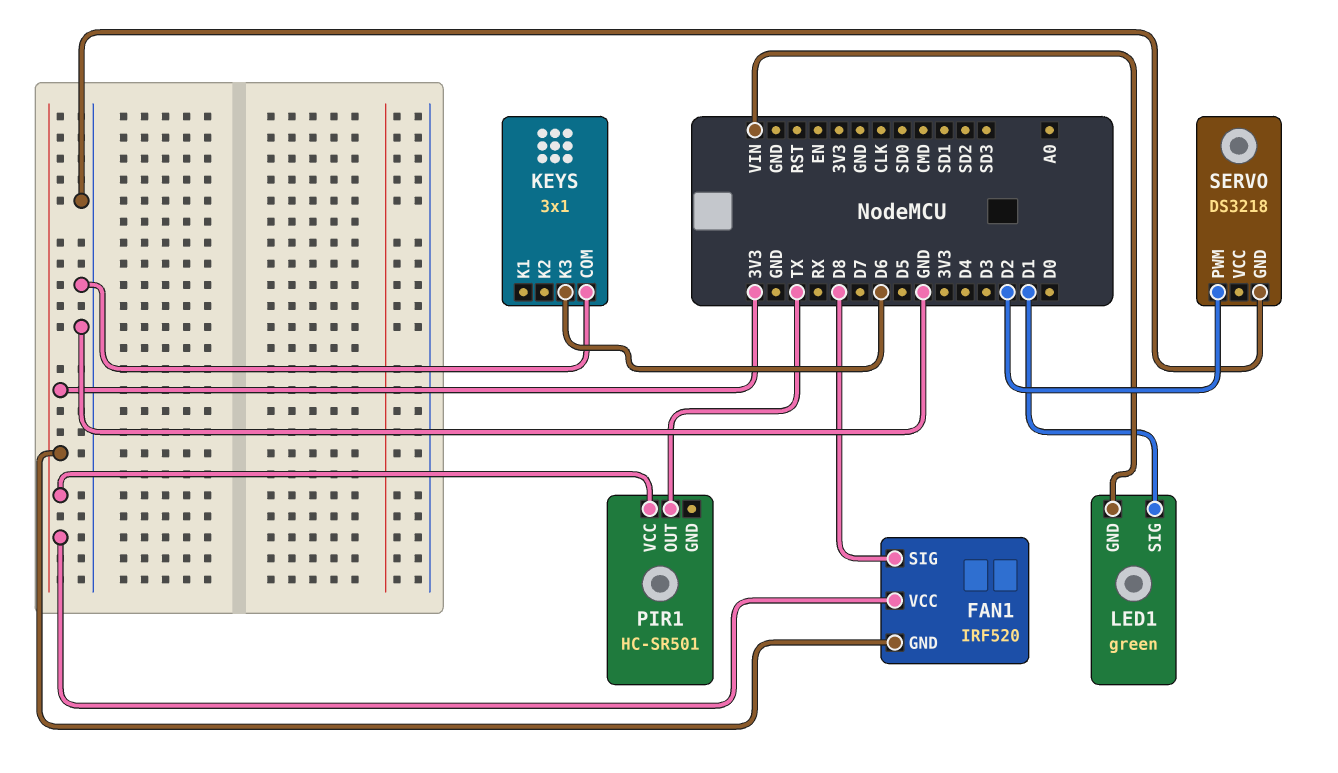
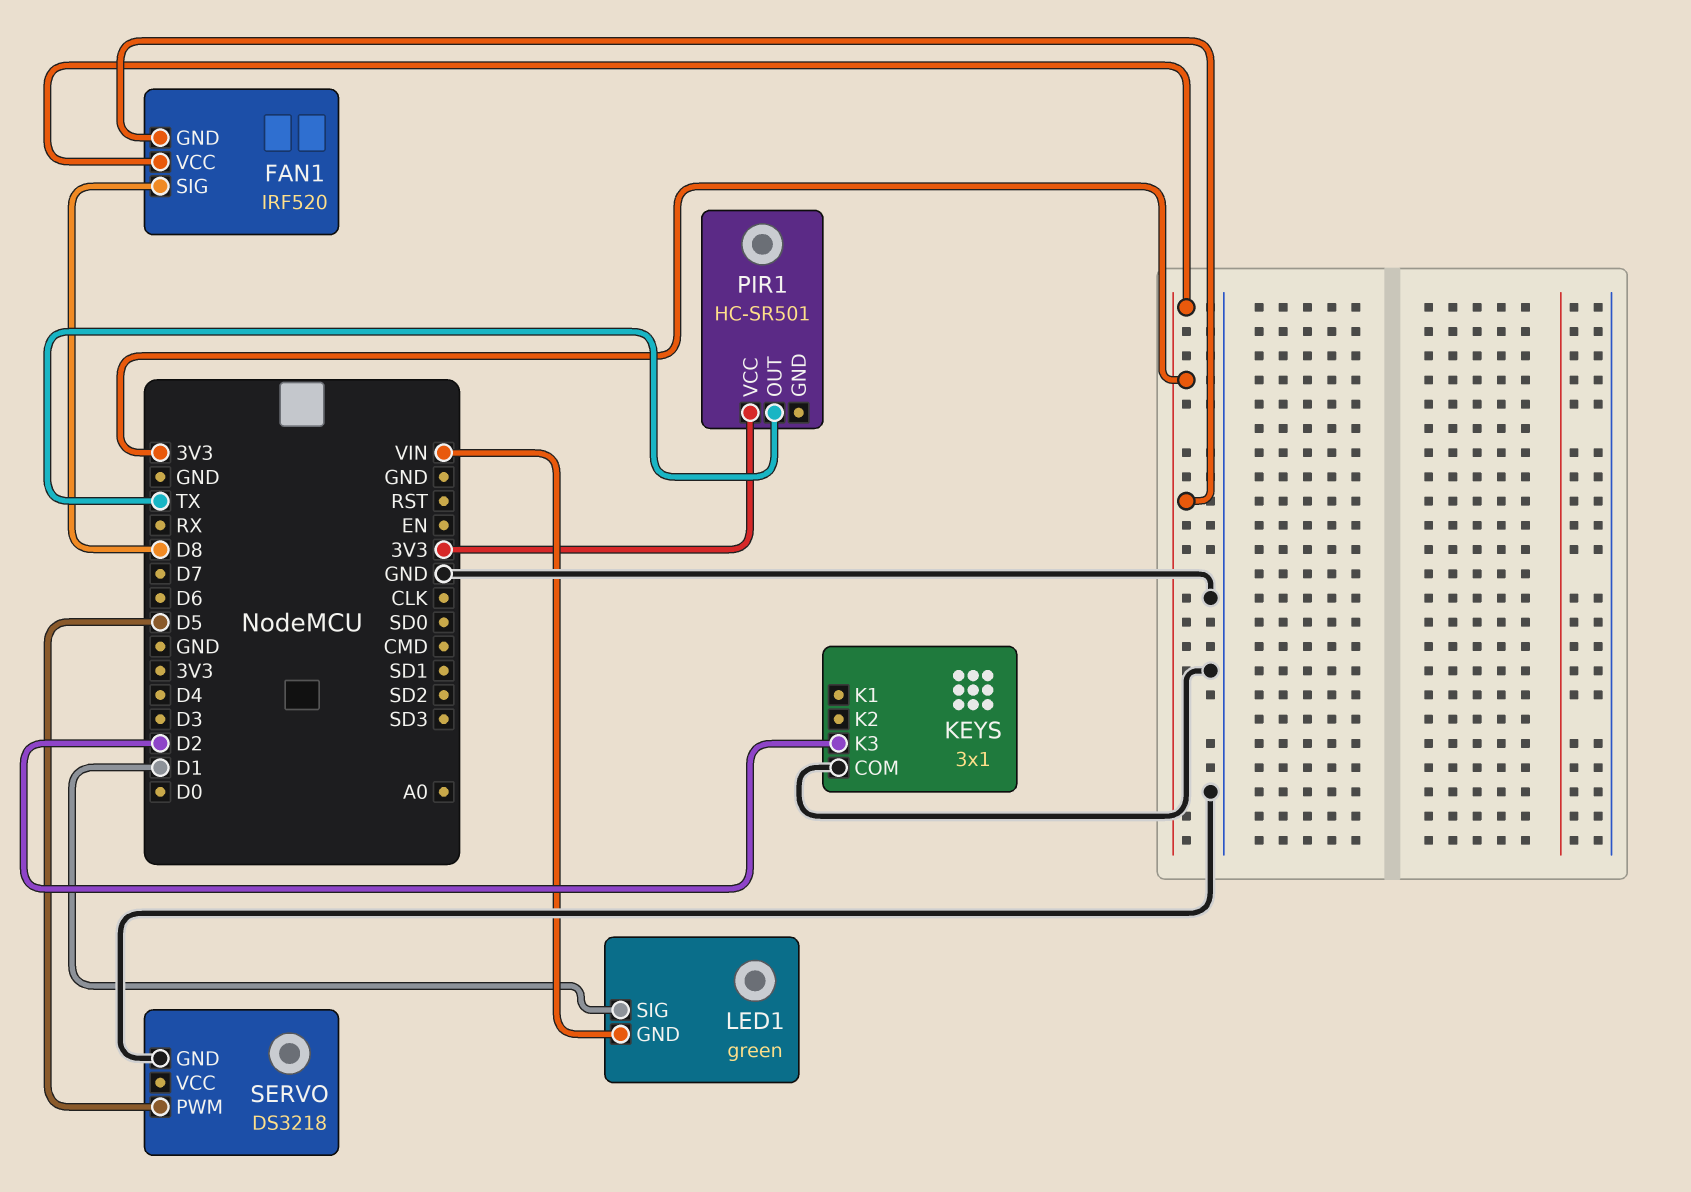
KEYS pin K3: D6 -> D2
SERVO pin PWM: D2 -> D5

